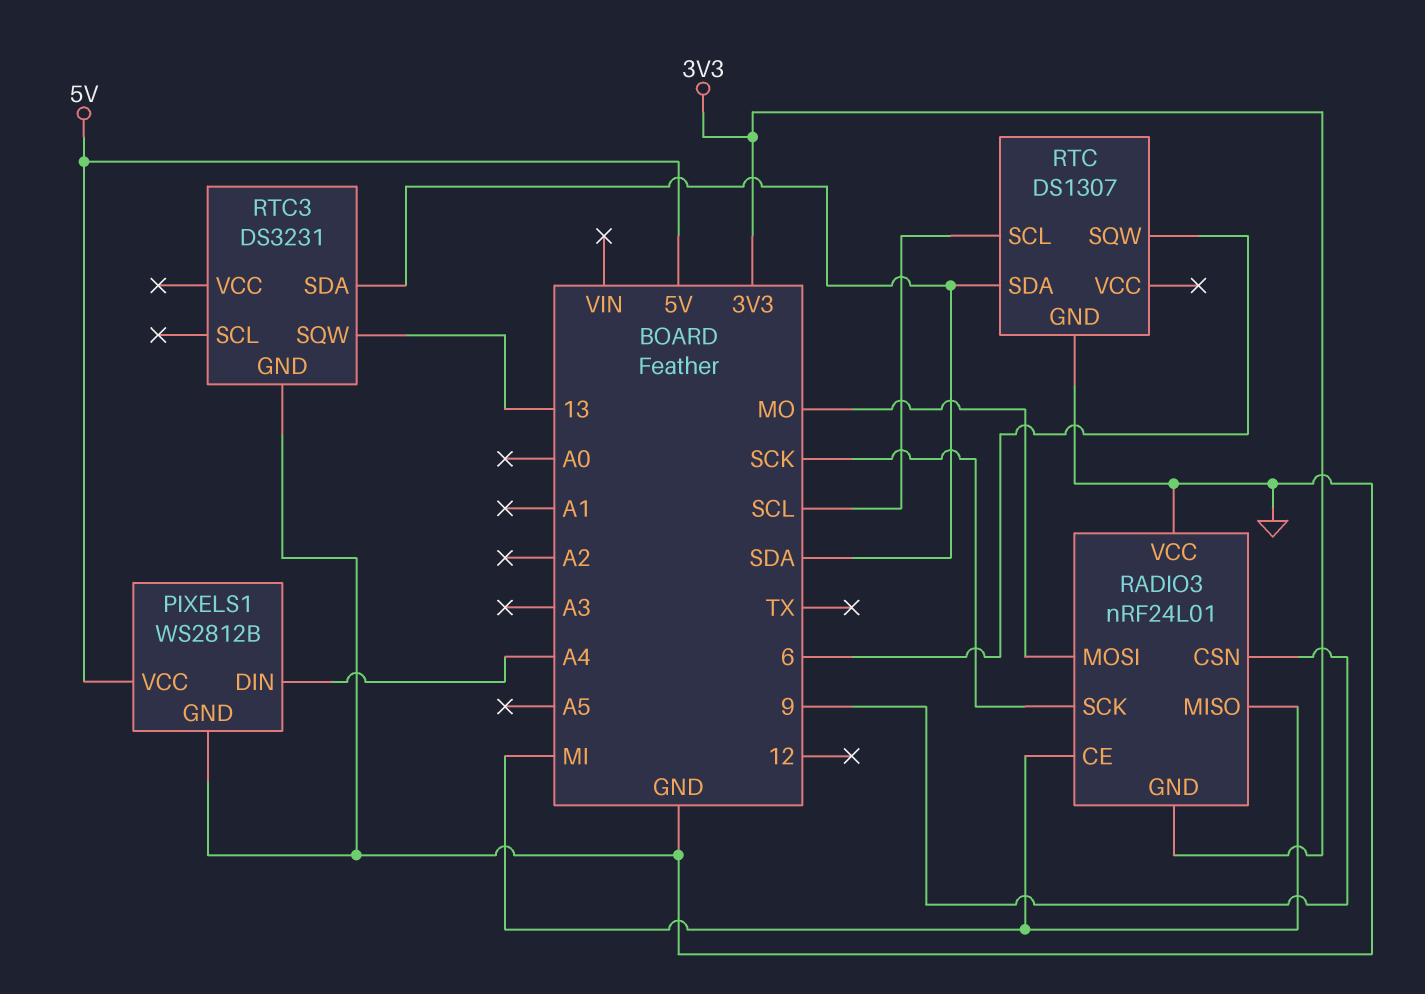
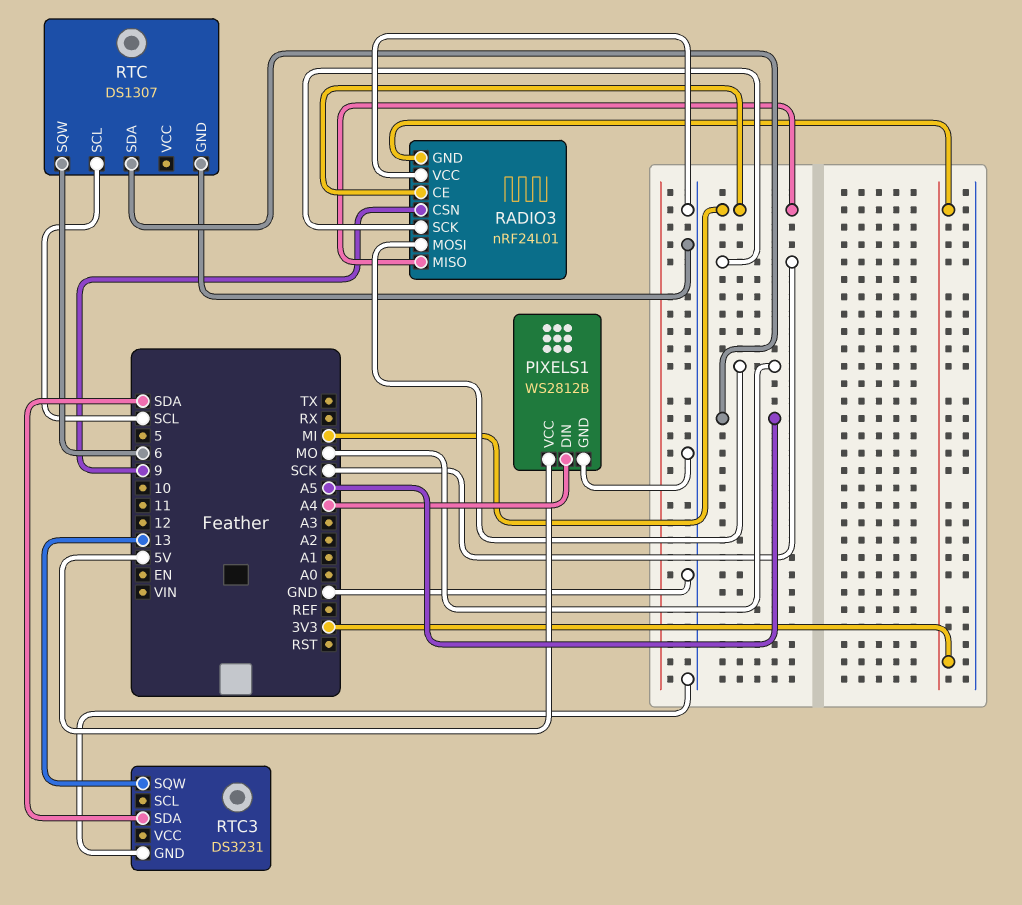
RTC pin SDA: SDA -> A5

